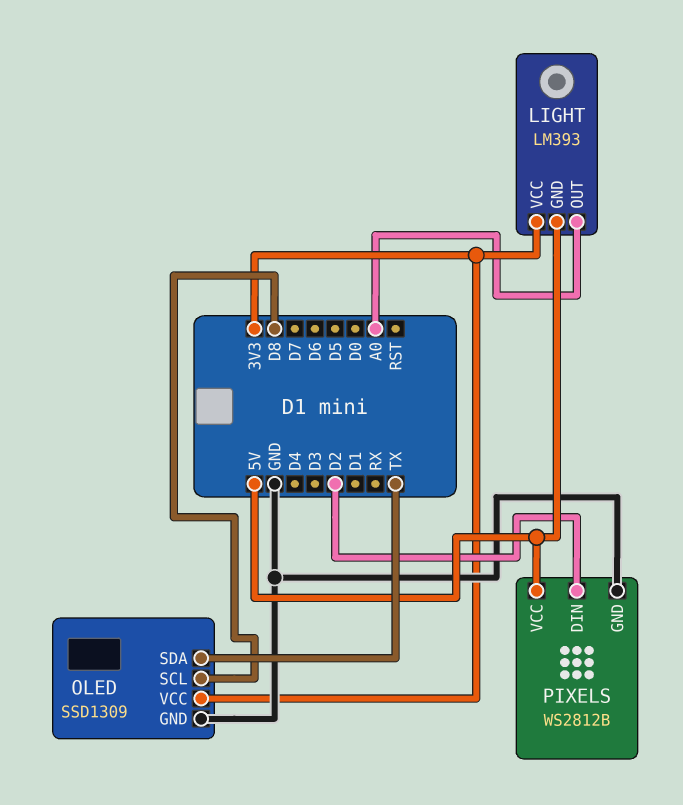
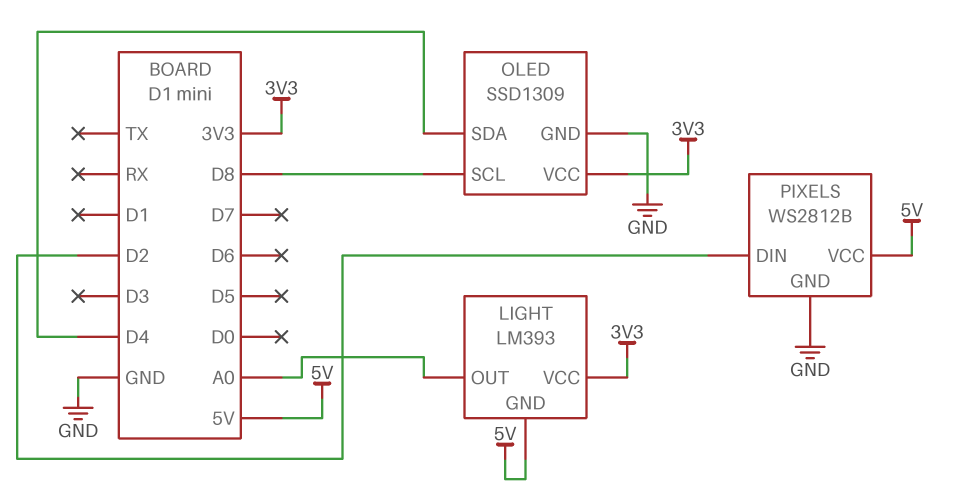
OLED pin SDA: TX -> D4

